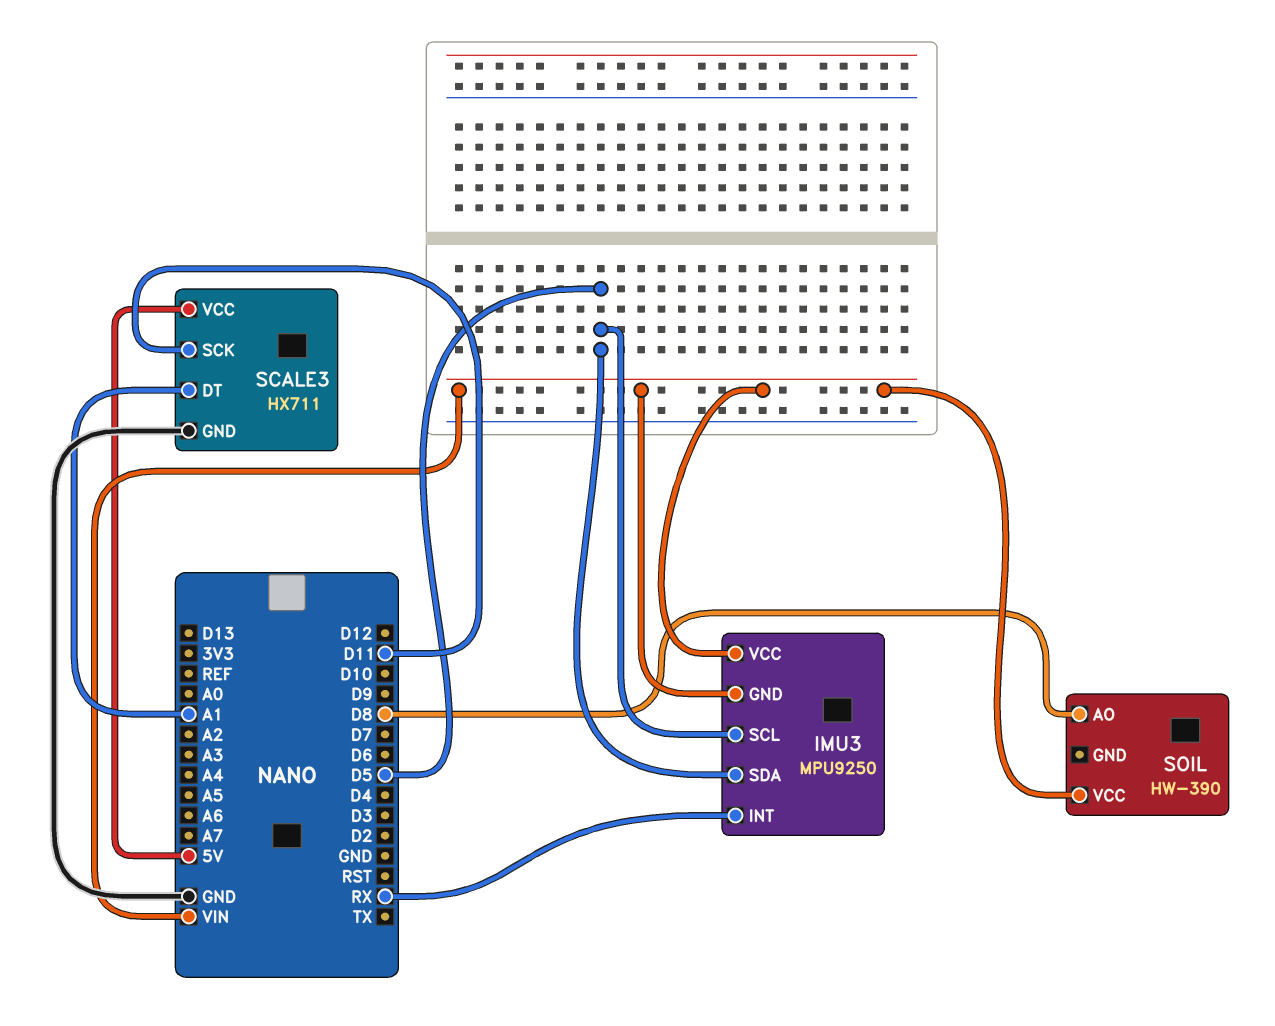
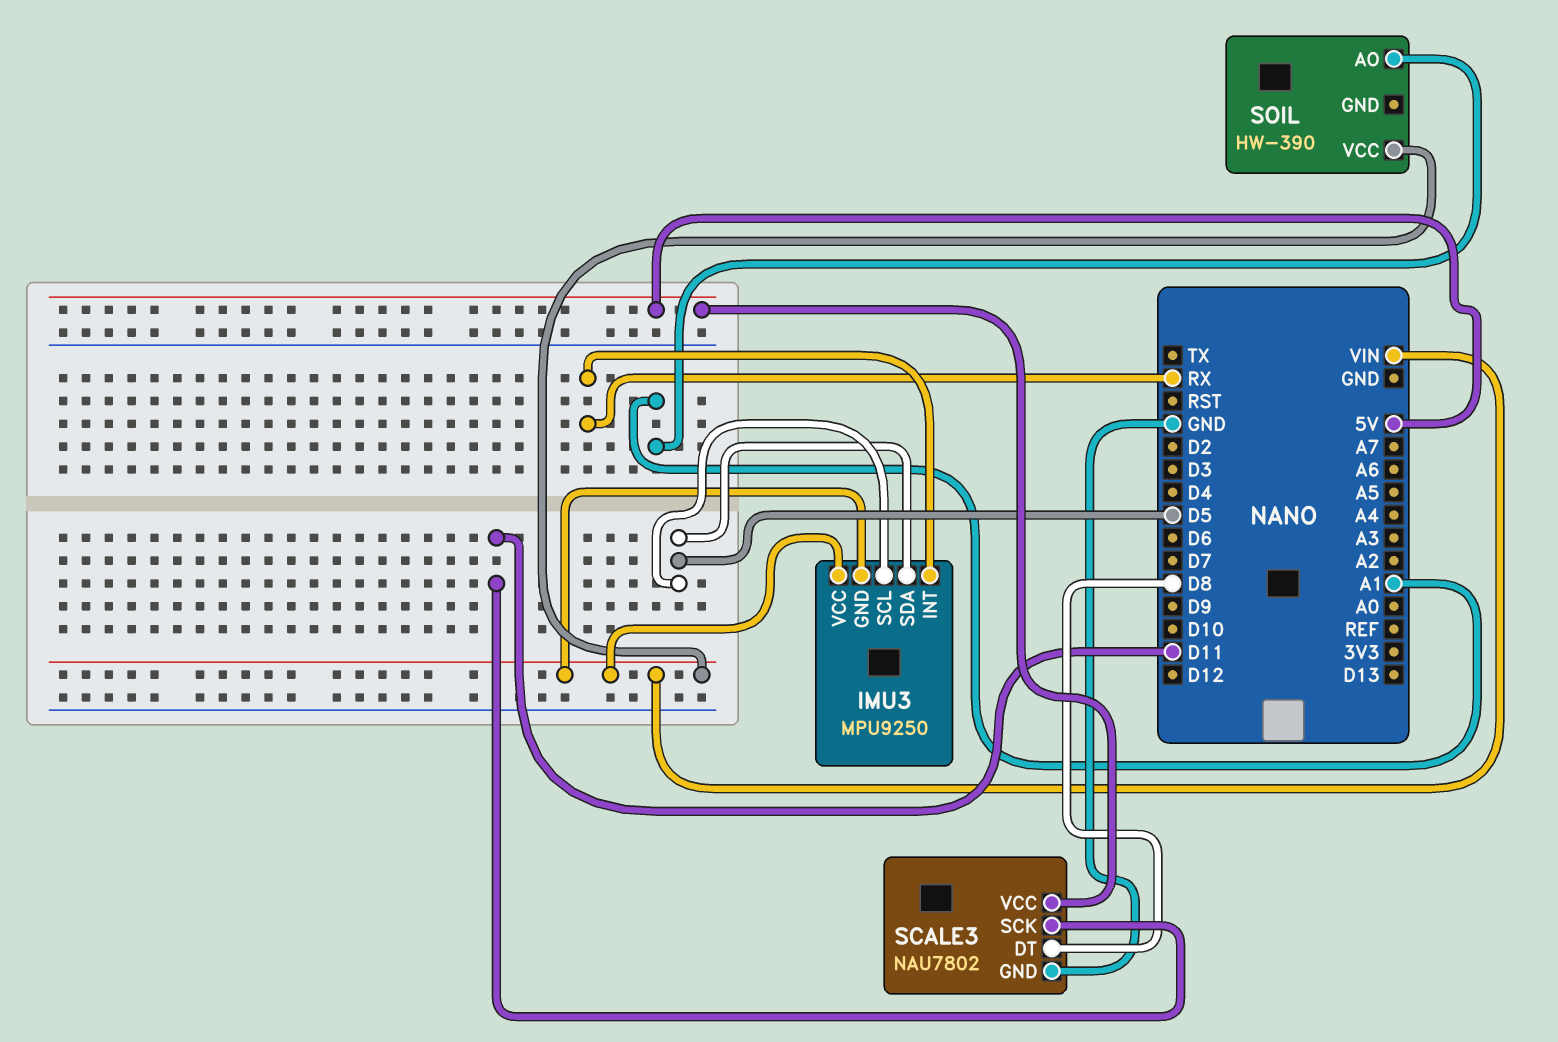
SCALE3: HX711 -> NAU7802
SCALE3 pin DT: A1 -> D8
SOIL pin AO: D8 -> A1

